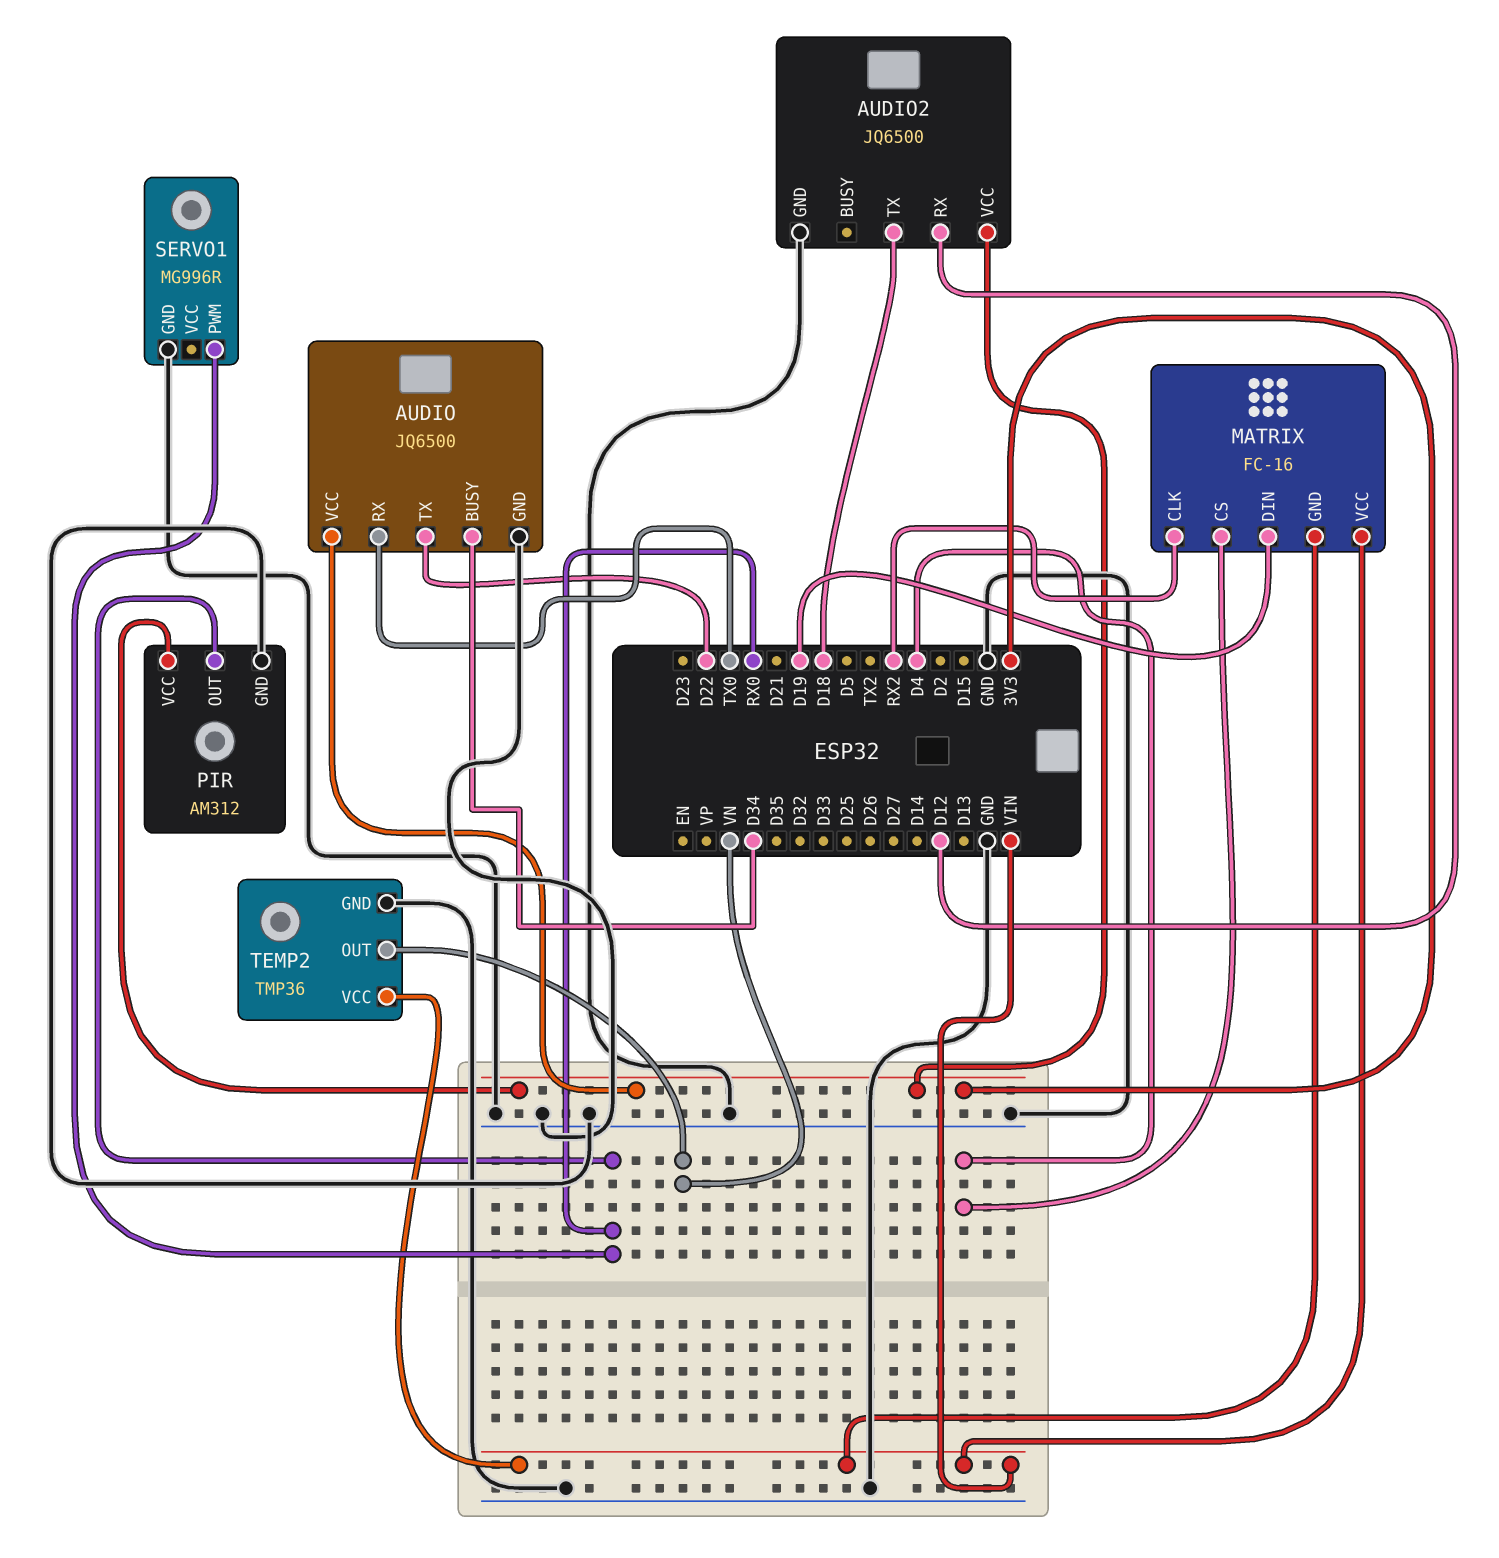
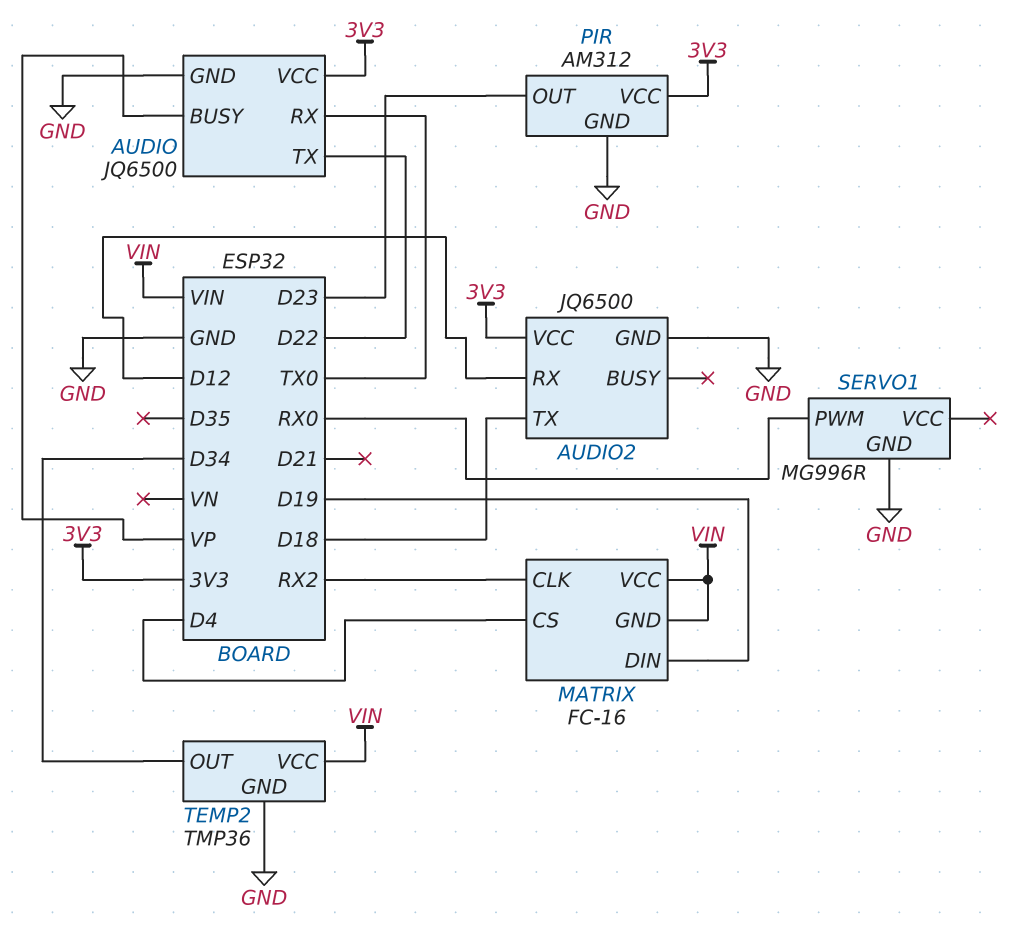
AUDIO pin BUSY: D34 -> VP
PIR pin OUT: RX0 -> D23
TEMP2 pin OUT: VN -> D34

